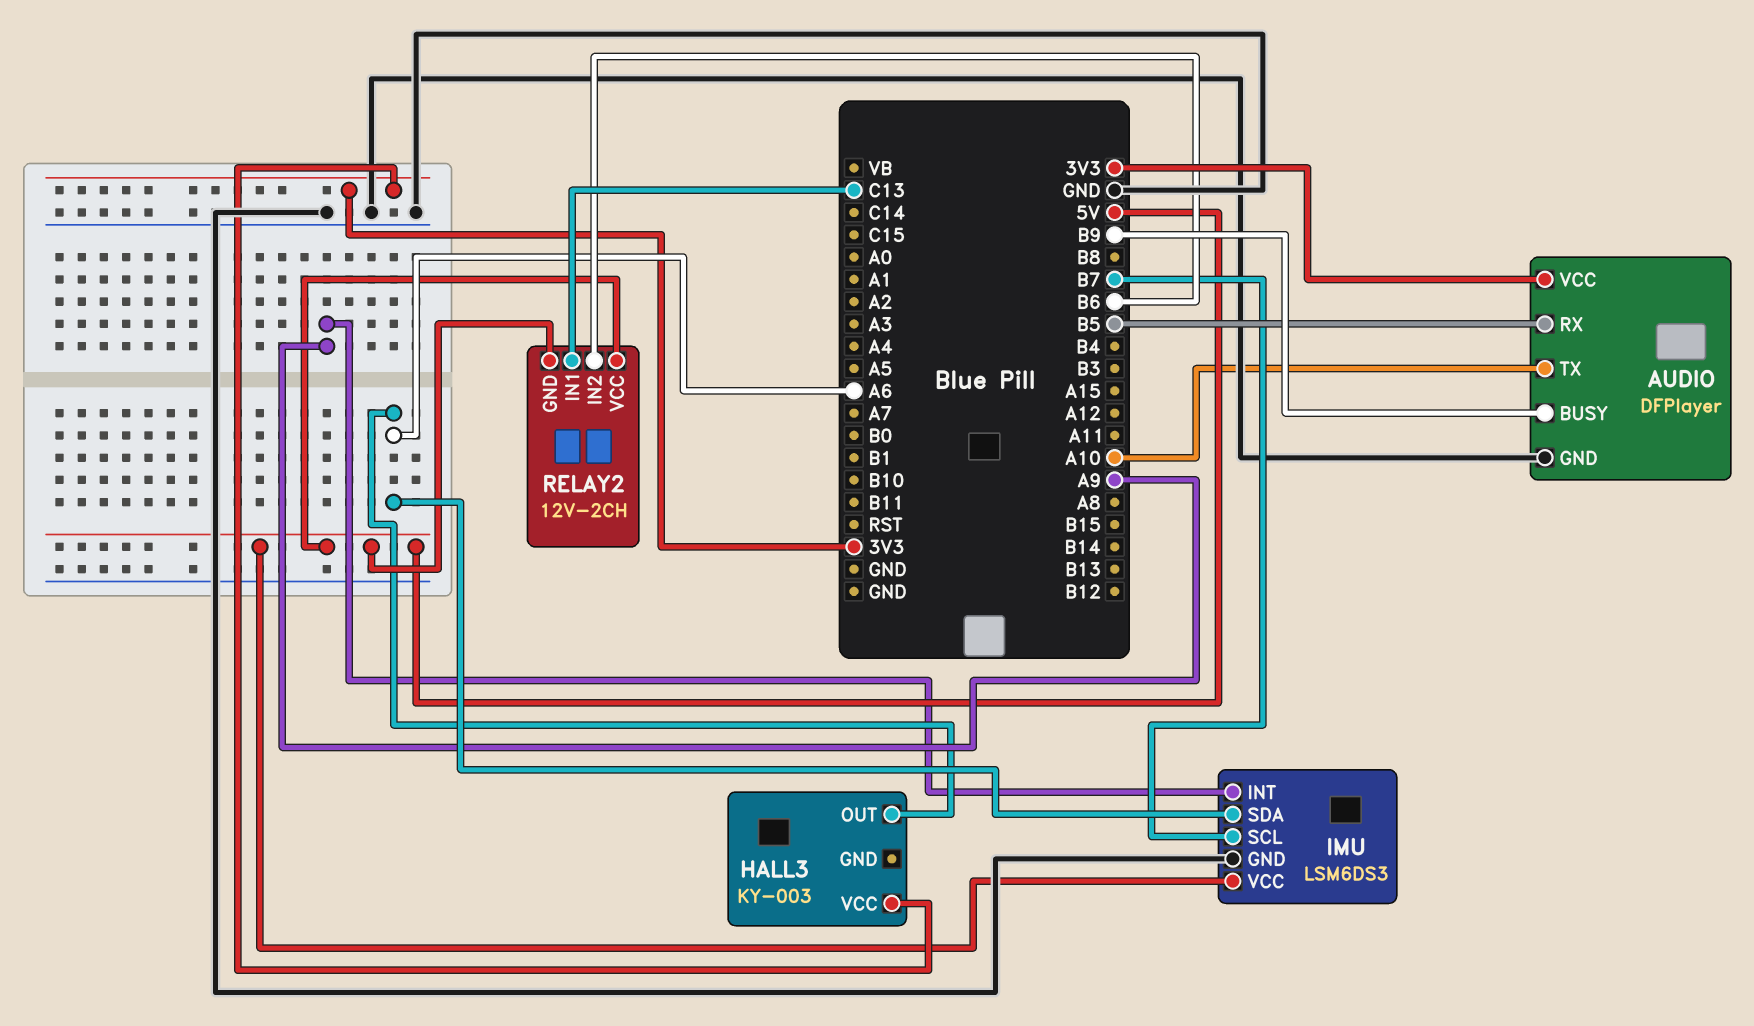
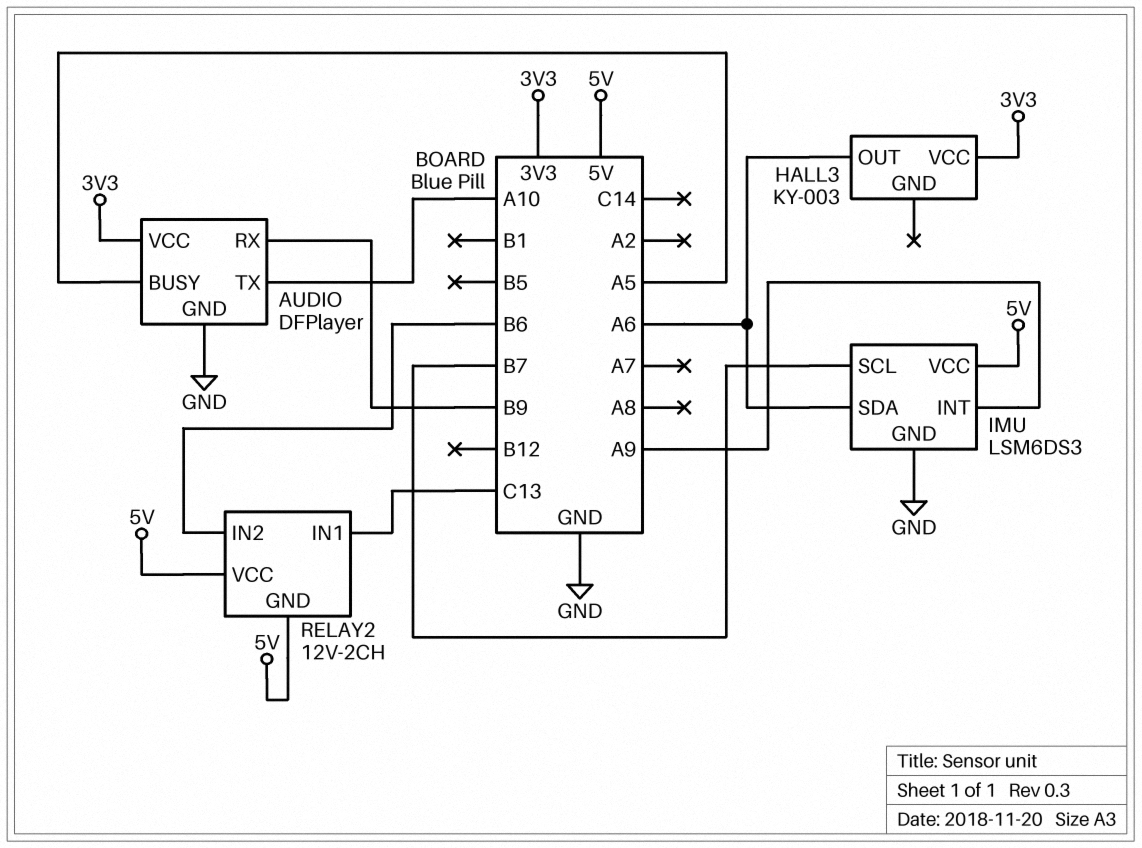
AUDIO pin BUSY: B9 -> A5
AUDIO pin RX: B5 -> B9

